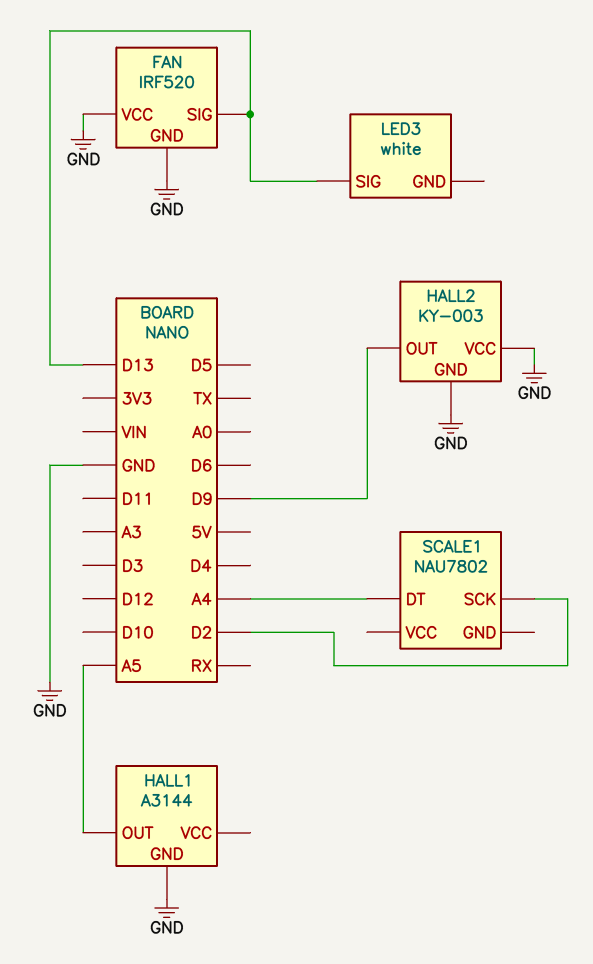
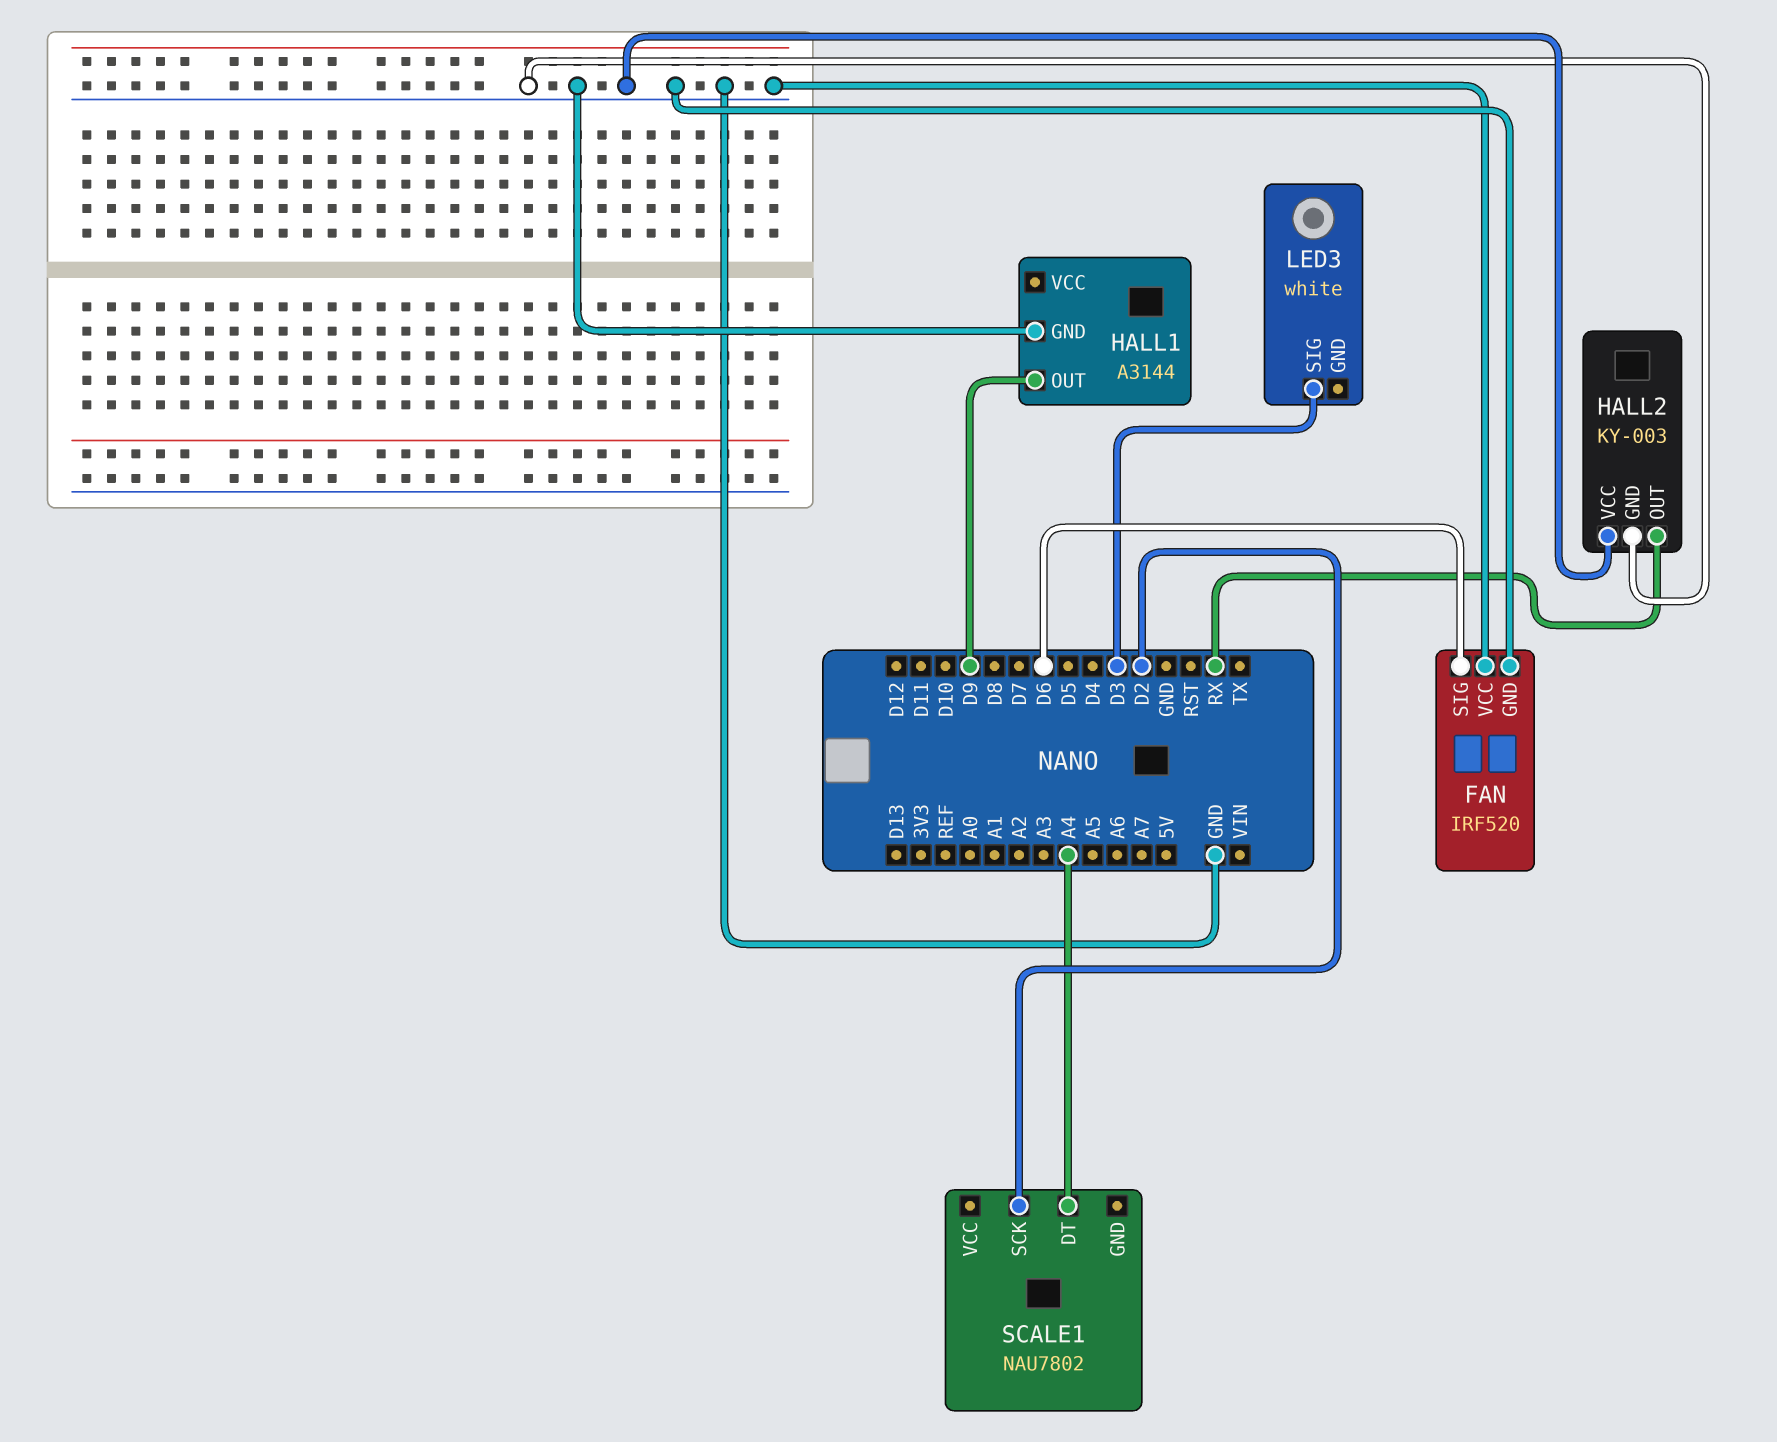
FAN pin SIG: D13 -> D6
HALL1 pin OUT: A5 -> D9
HALL2 pin OUT: D9 -> RX
LED3 pin SIG: D13 -> D3

